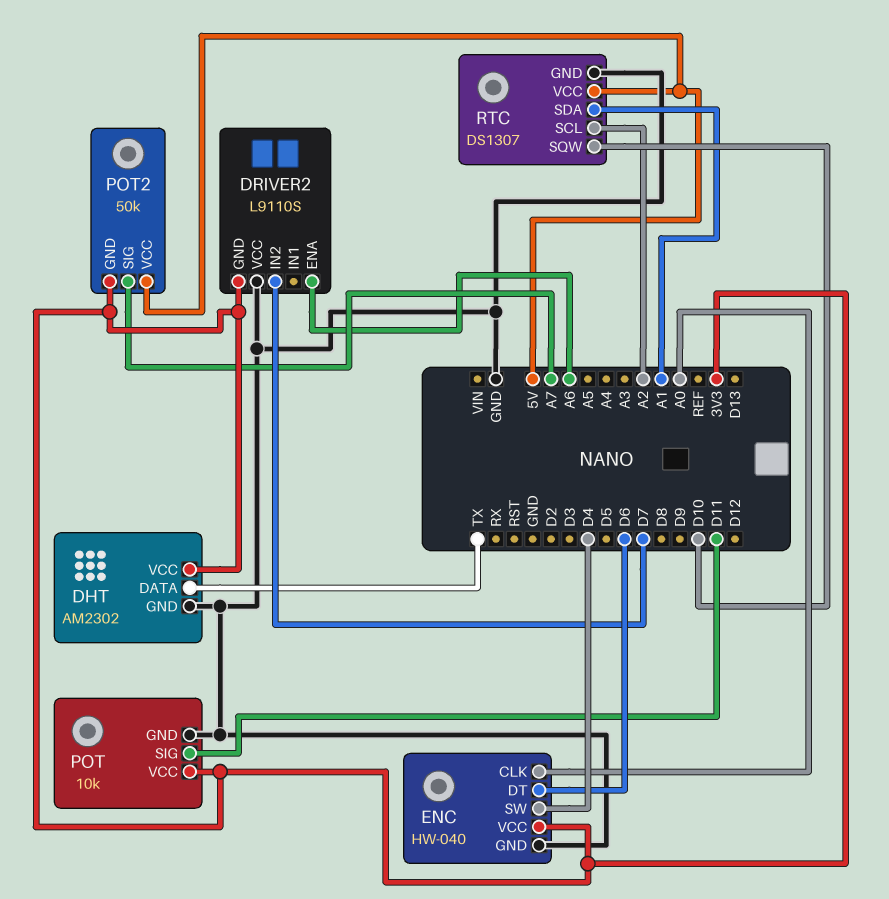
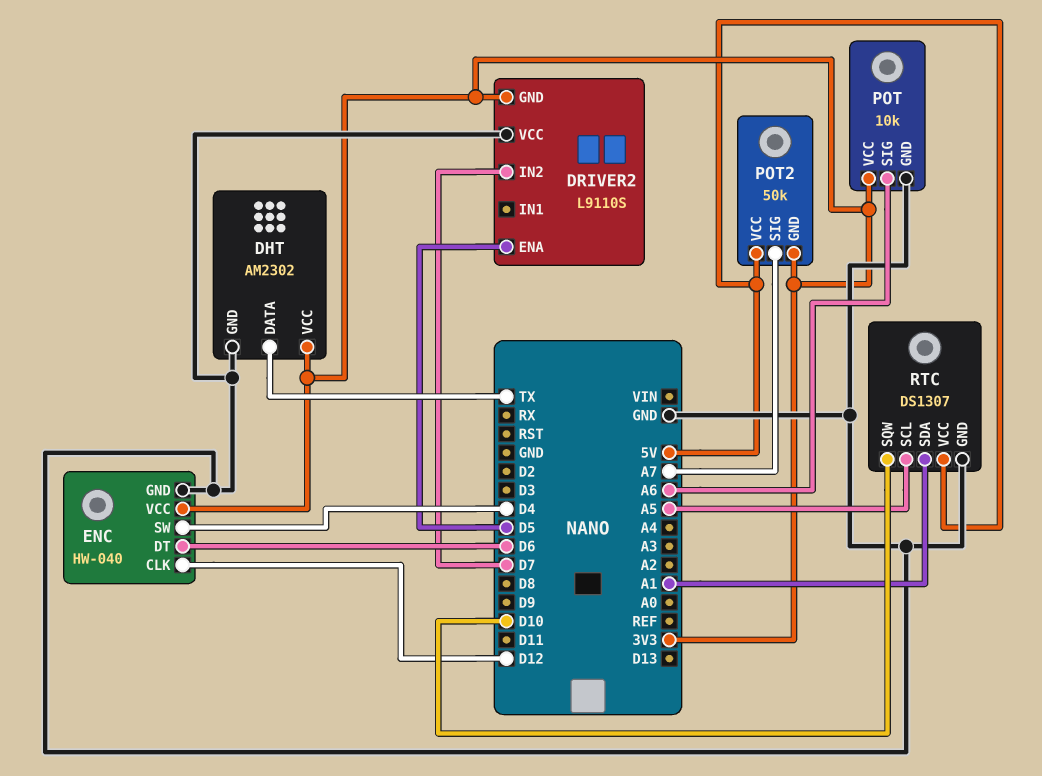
DRIVER2 pin ENA: A6 -> D5
ENC pin CLK: A0 -> D12
POT pin SIG: D11 -> A6
RTC pin SCL: A2 -> A5

